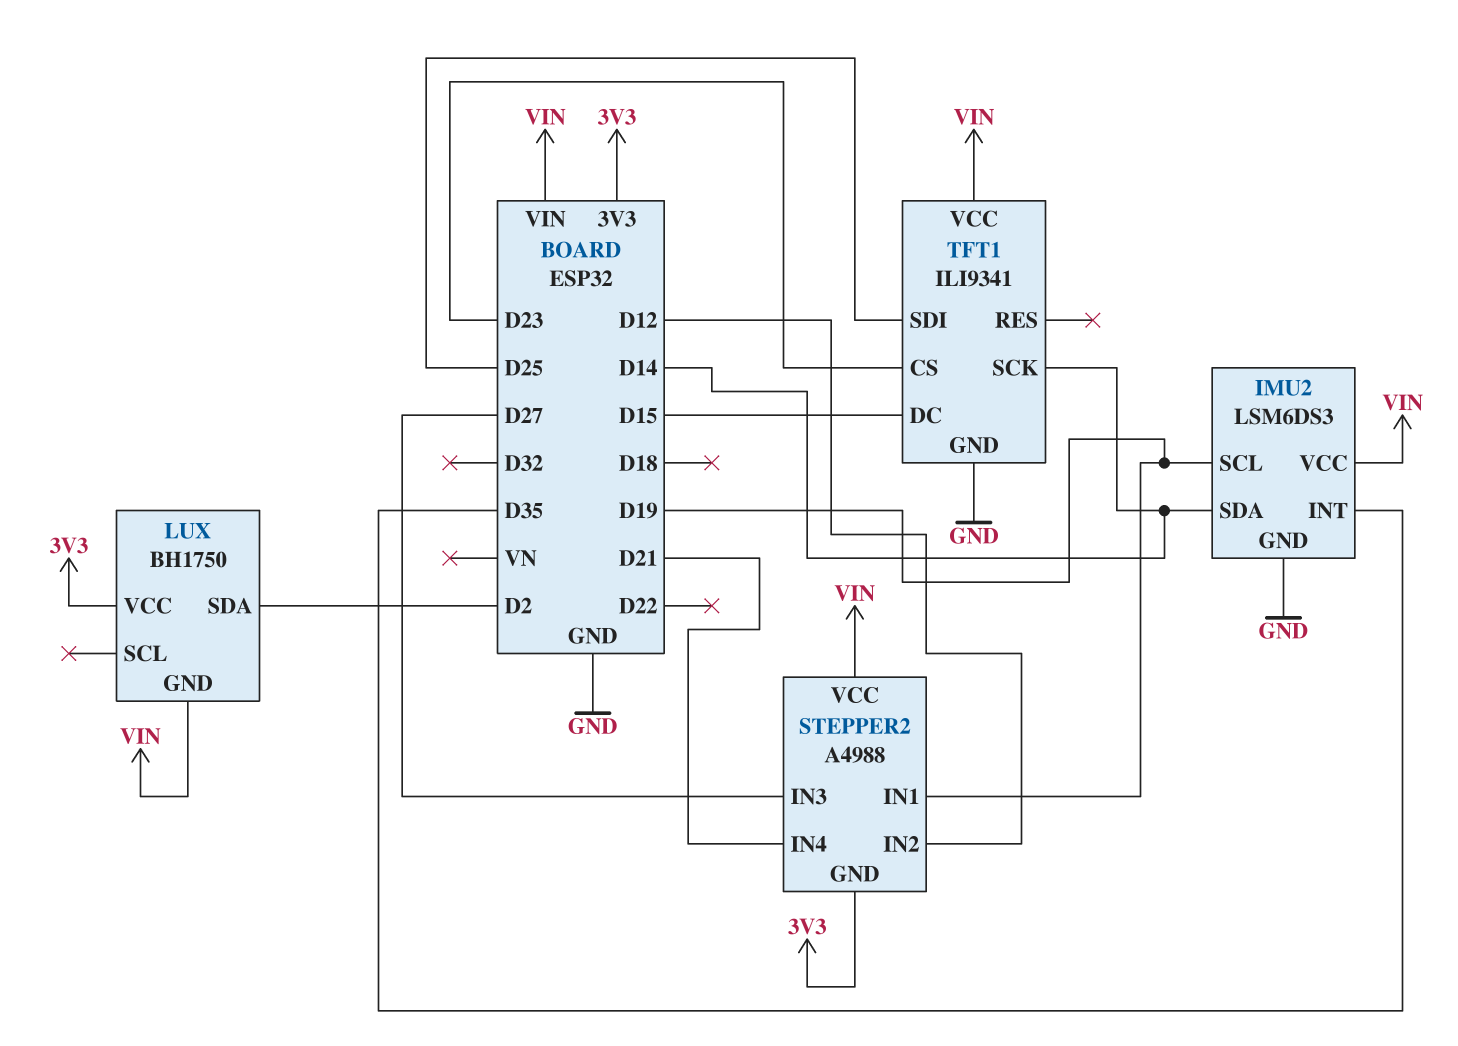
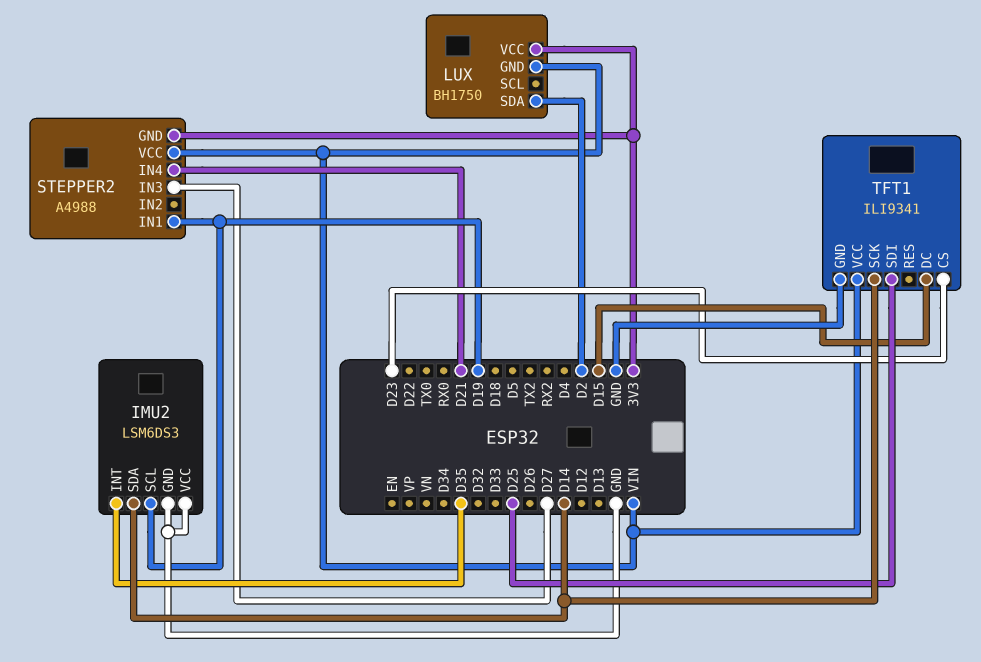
IMU2 pin VCC: VIN -> GND
STEPPER2 pin IN2: D12 -> none

